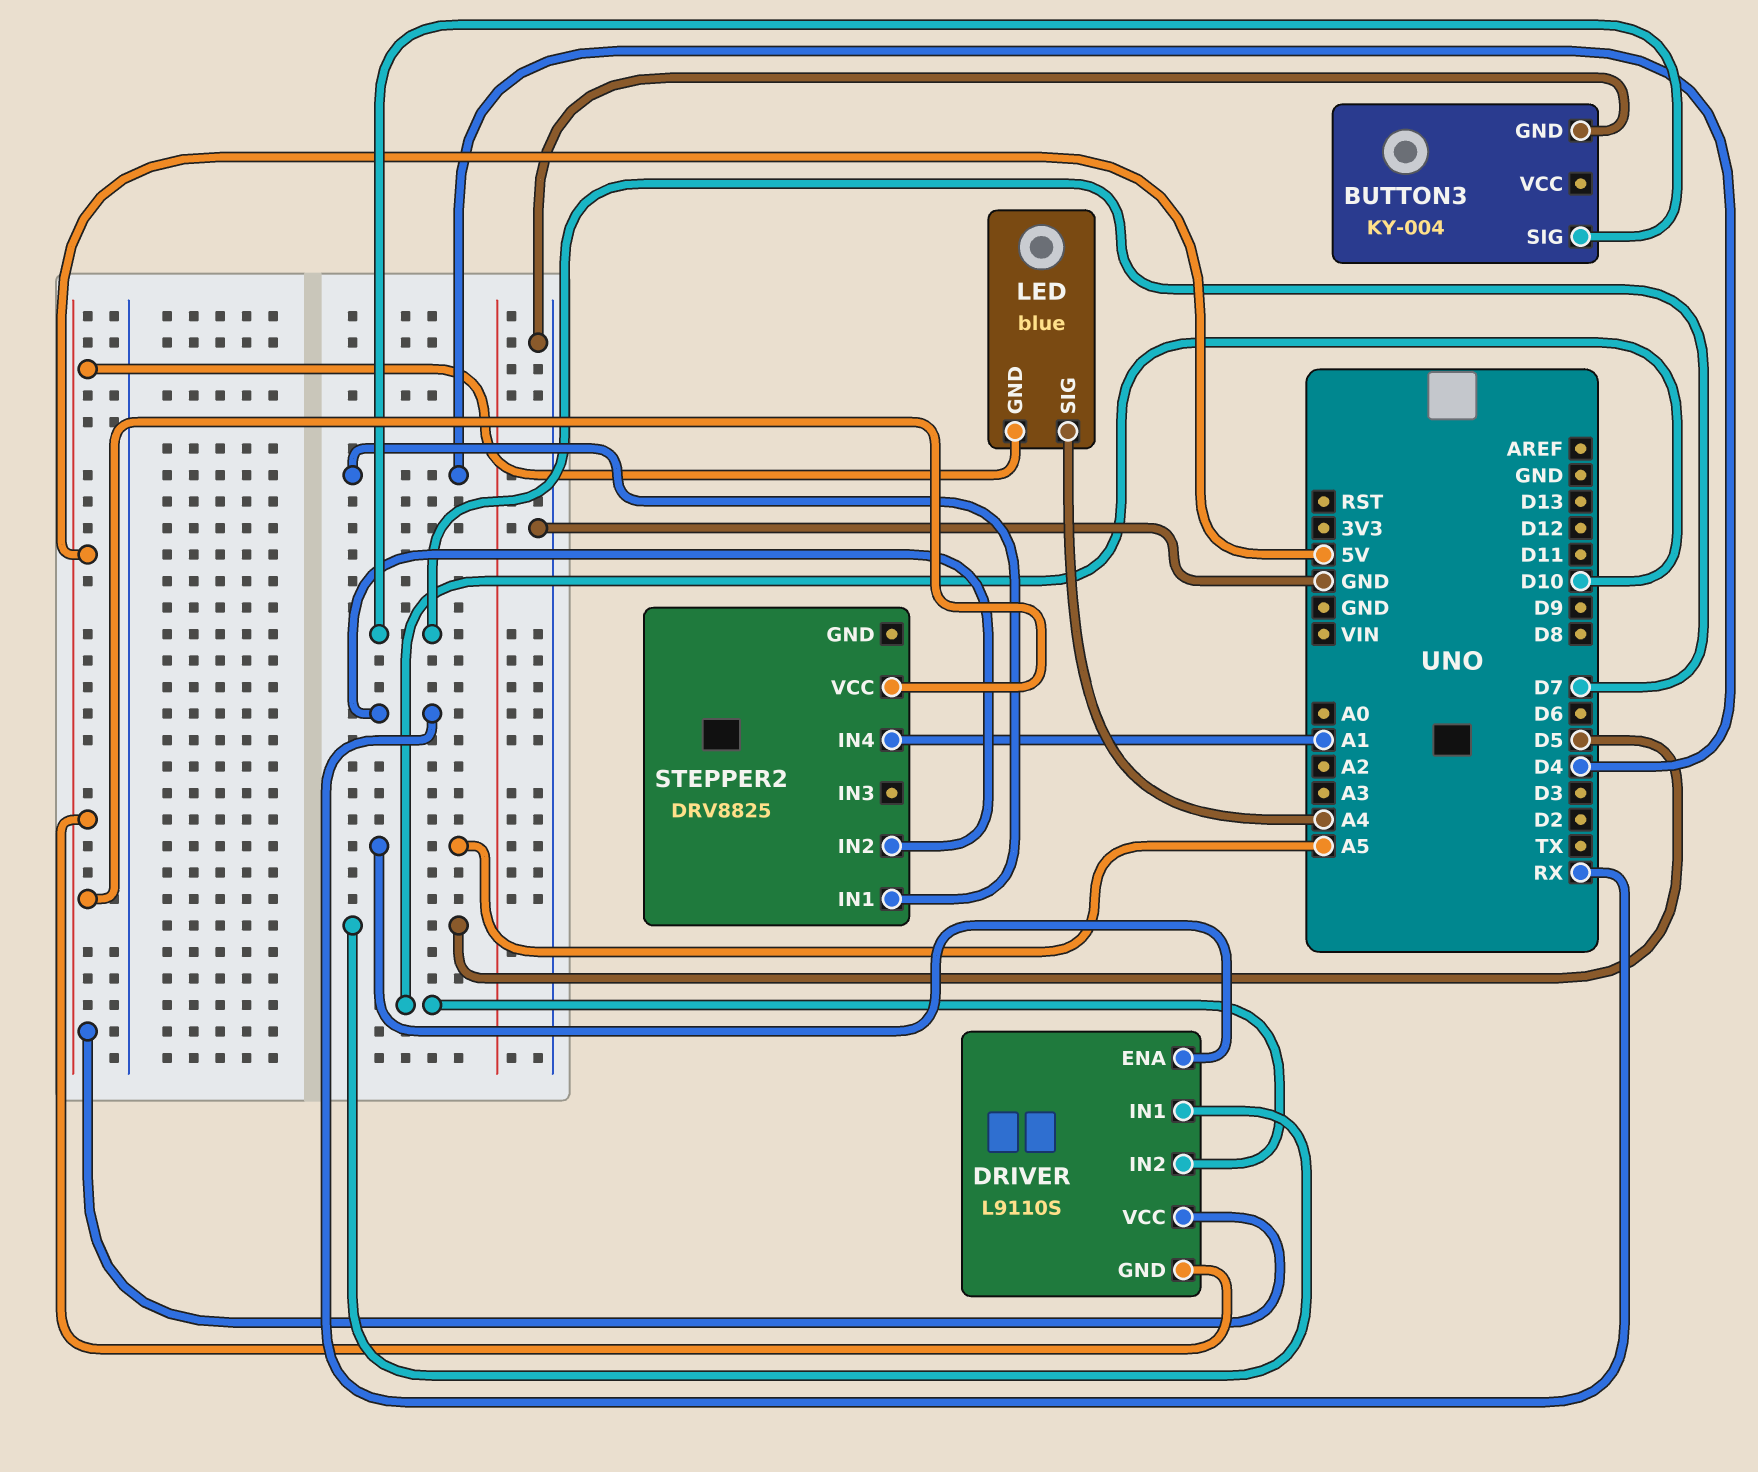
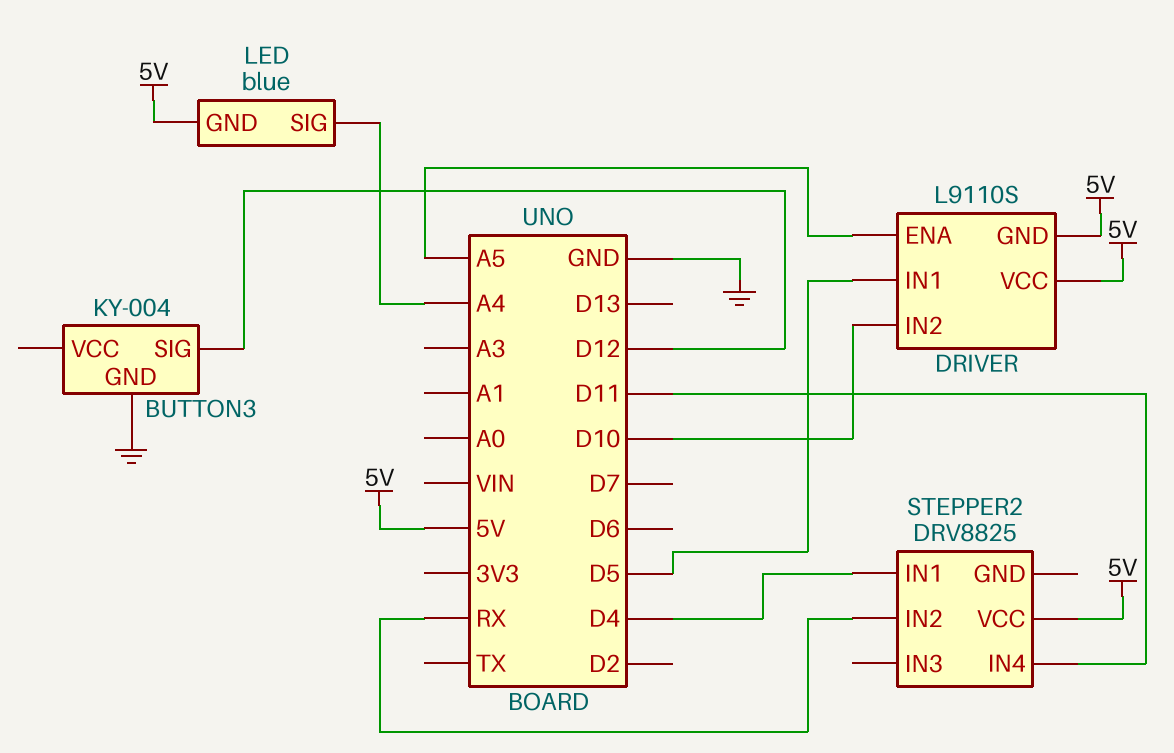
BUTTON3 pin SIG: D7 -> D12
STEPPER2 pin IN4: A1 -> D11

